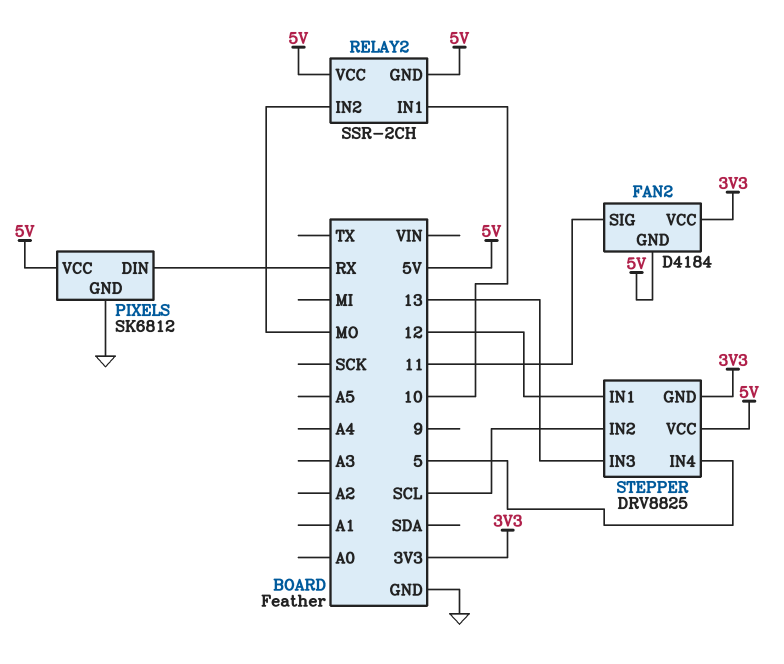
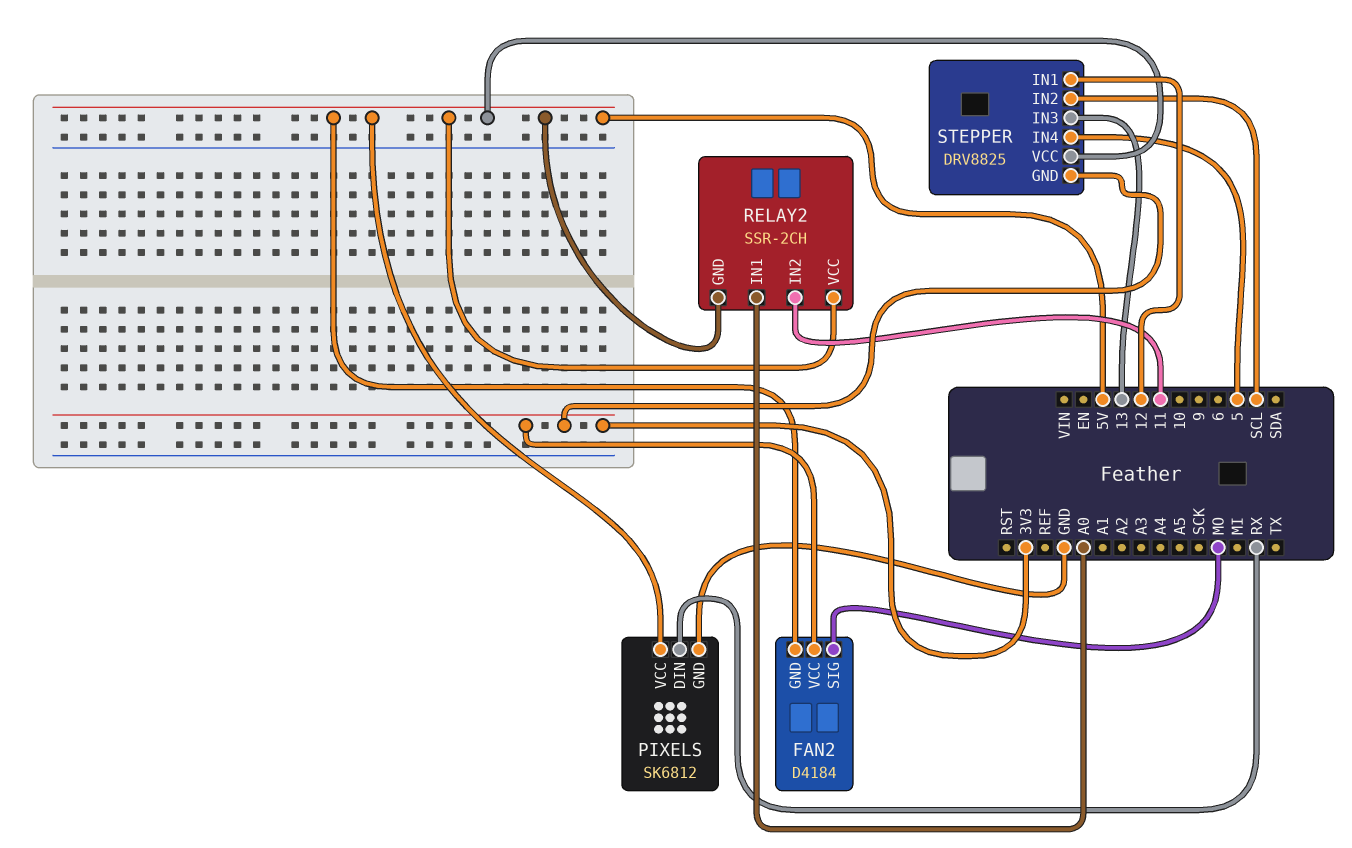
FAN2 pin SIG: 11 -> MO
RELAY2 pin IN1: 10 -> A0
RELAY2 pin IN2: MO -> 11

